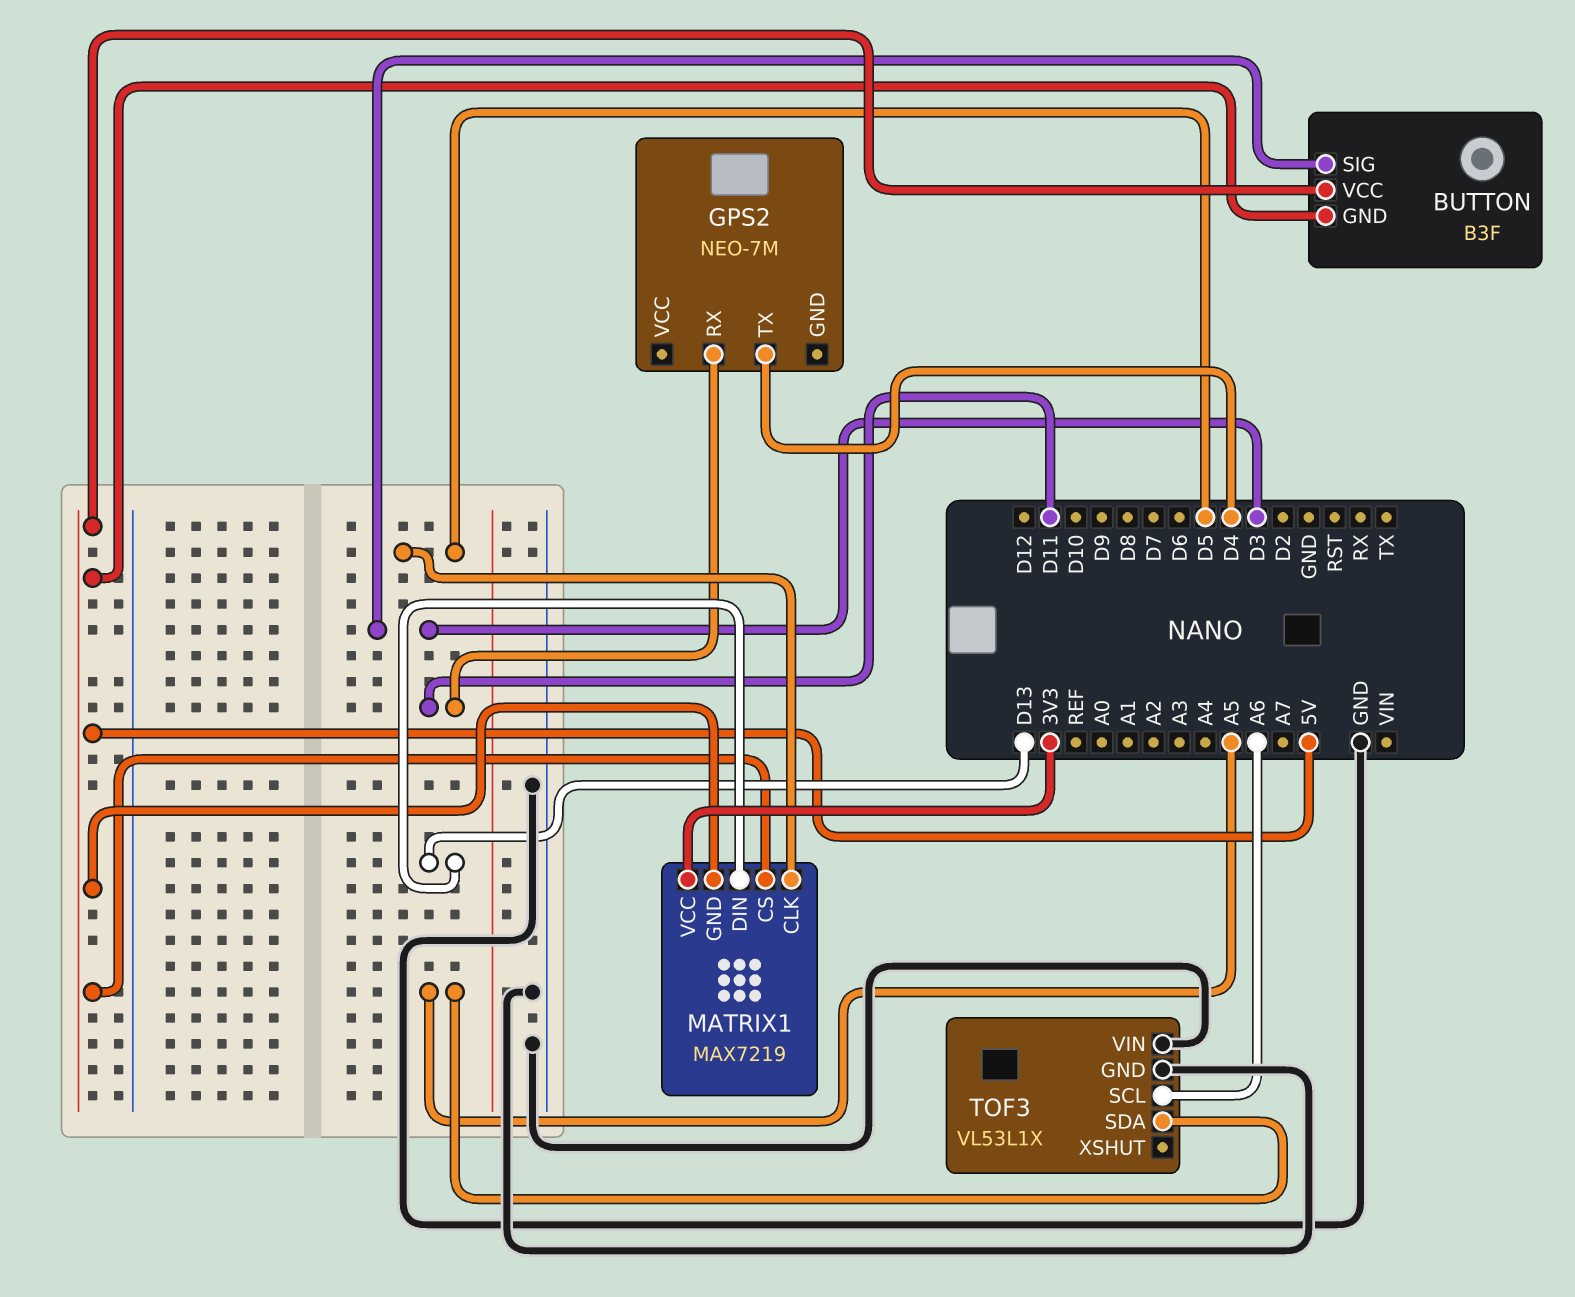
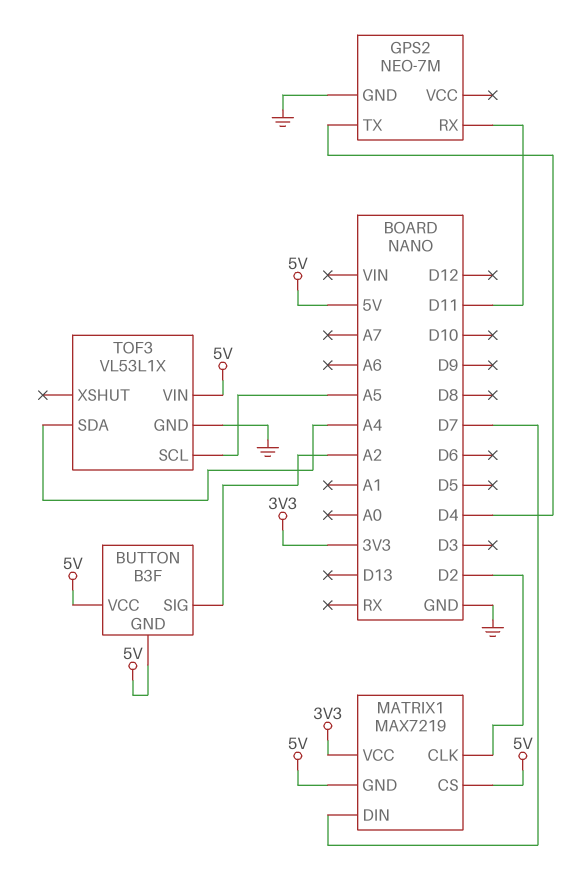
BUTTON pin SIG: D3 -> A2
GPS2 pin GND: none -> GND
MATRIX1 pin CLK: D5 -> D2
MATRIX1 pin DIN: D13 -> D7
TOF3 pin SCL: A6 -> A5
TOF3 pin SDA: A5 -> A4
TOF3 pin VIN: GND -> 5V

